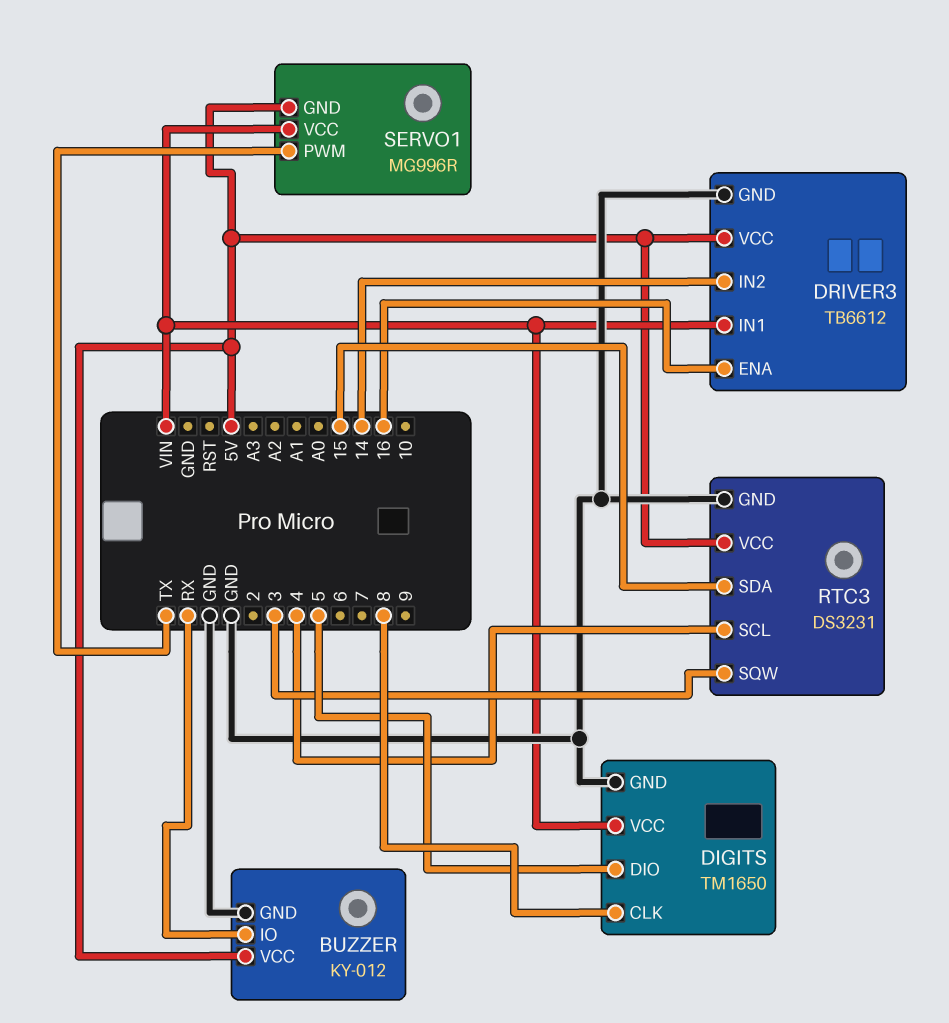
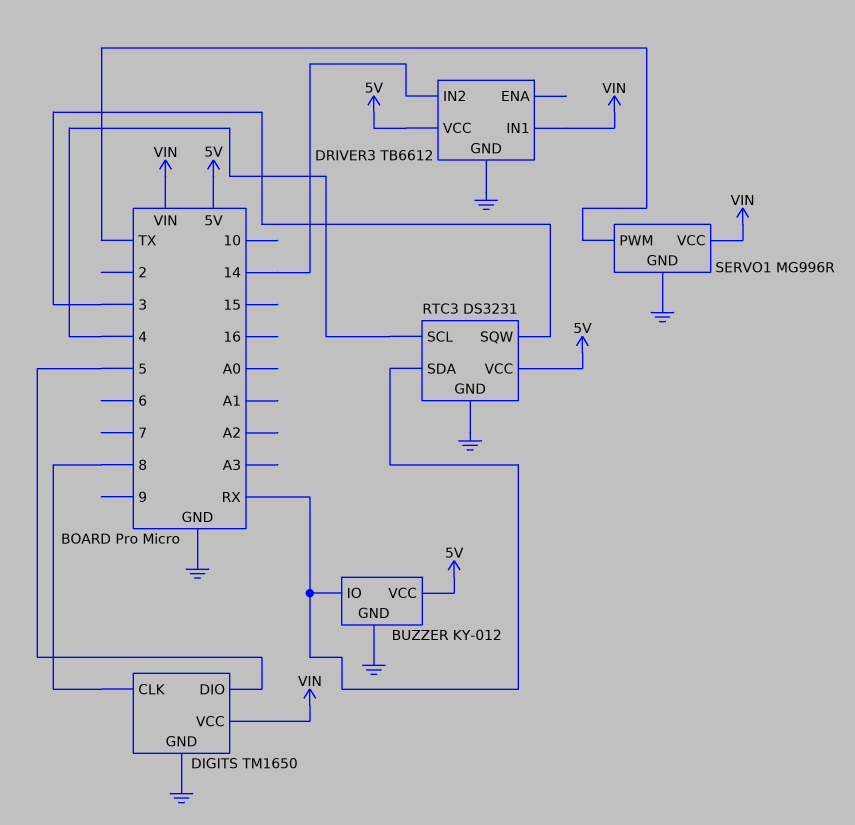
DRIVER3 pin ENA: 16 -> none
RTC3 pin SDA: 15 -> RX
SERVO1 pin GND: 5V -> GND

